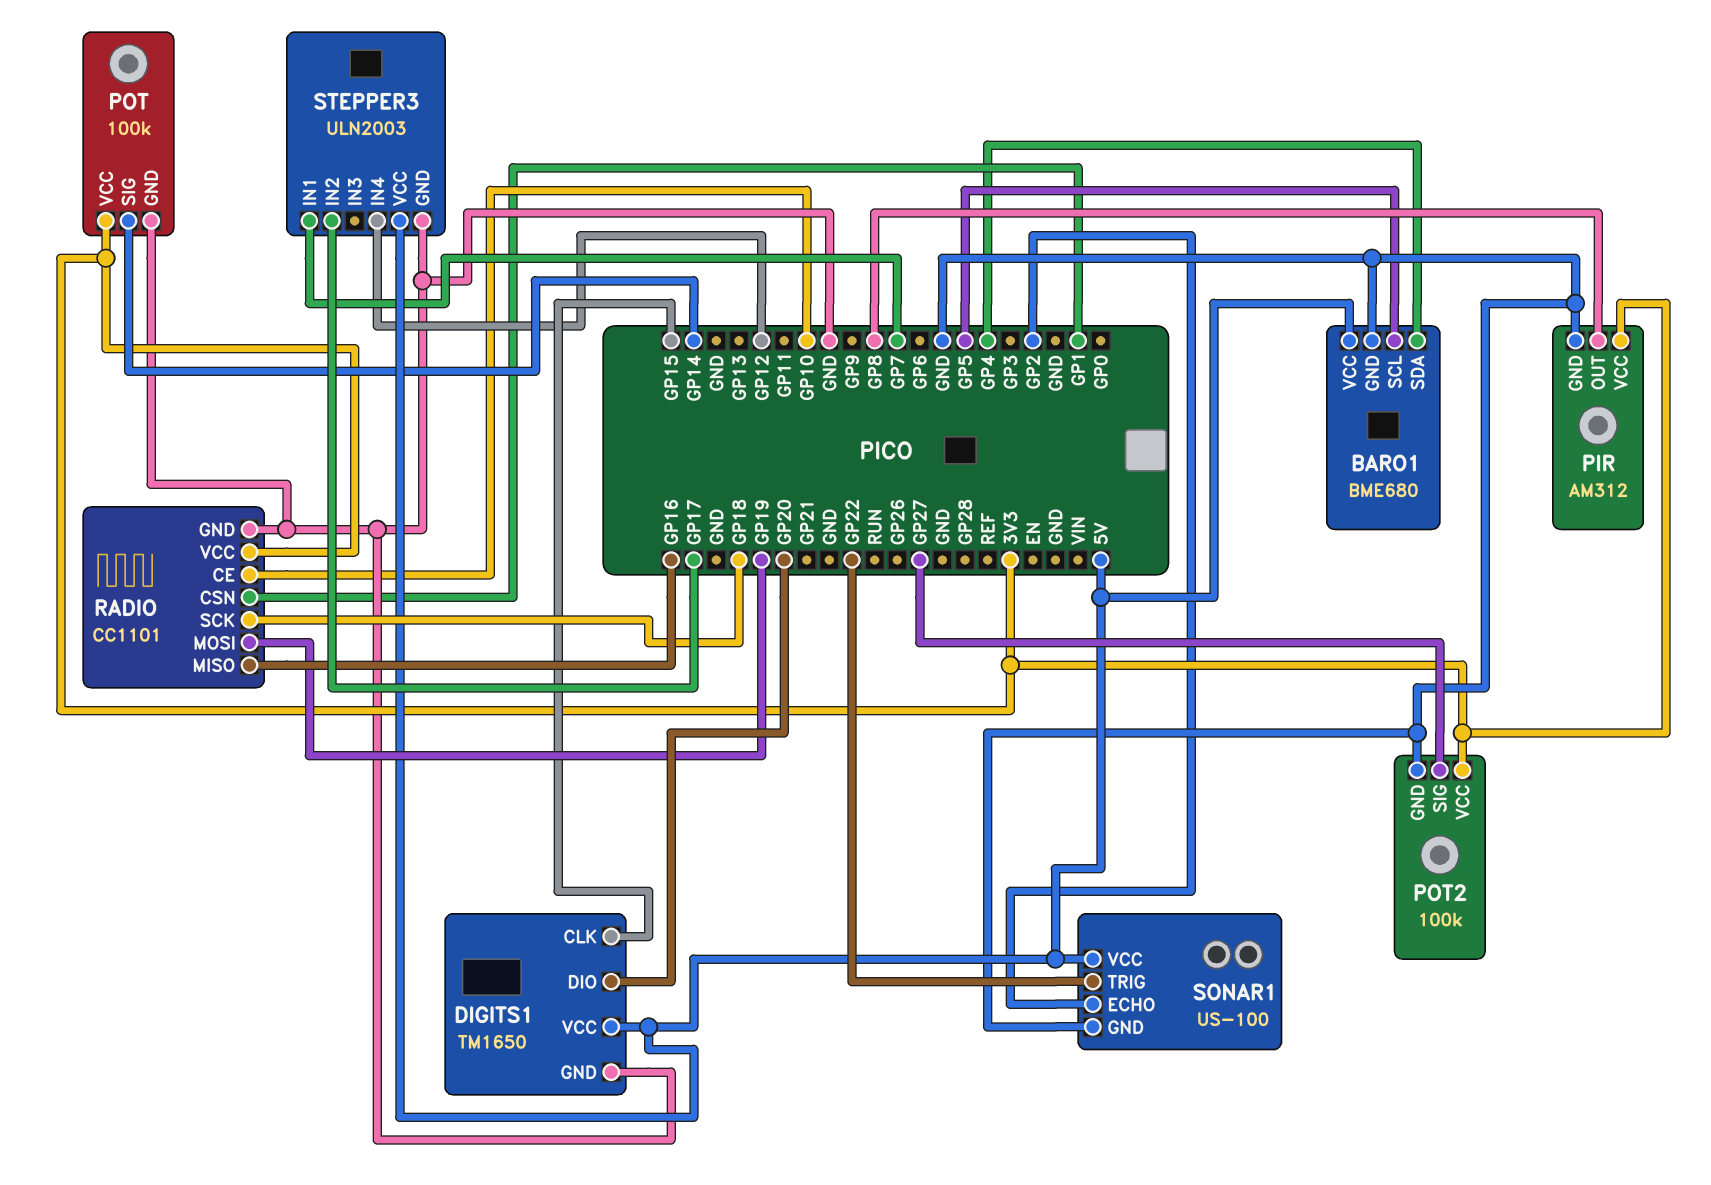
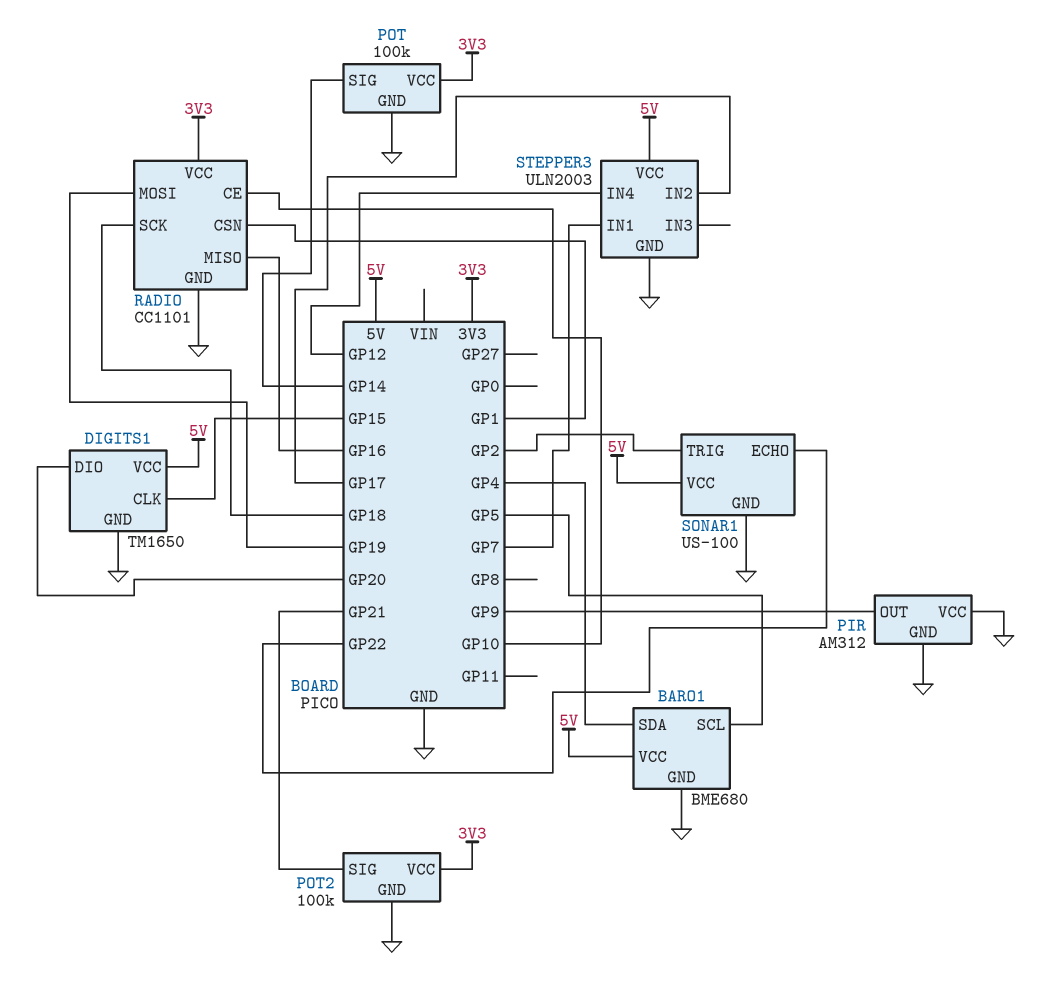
PIR pin OUT: GP8 -> GP9
PIR pin VCC: 3V3 -> GND
POT2 pin SIG: GP27 -> GP21
SONAR1 pin ECHO: GP2 -> GP22
SONAR1 pin TRIG: GP22 -> GP2

